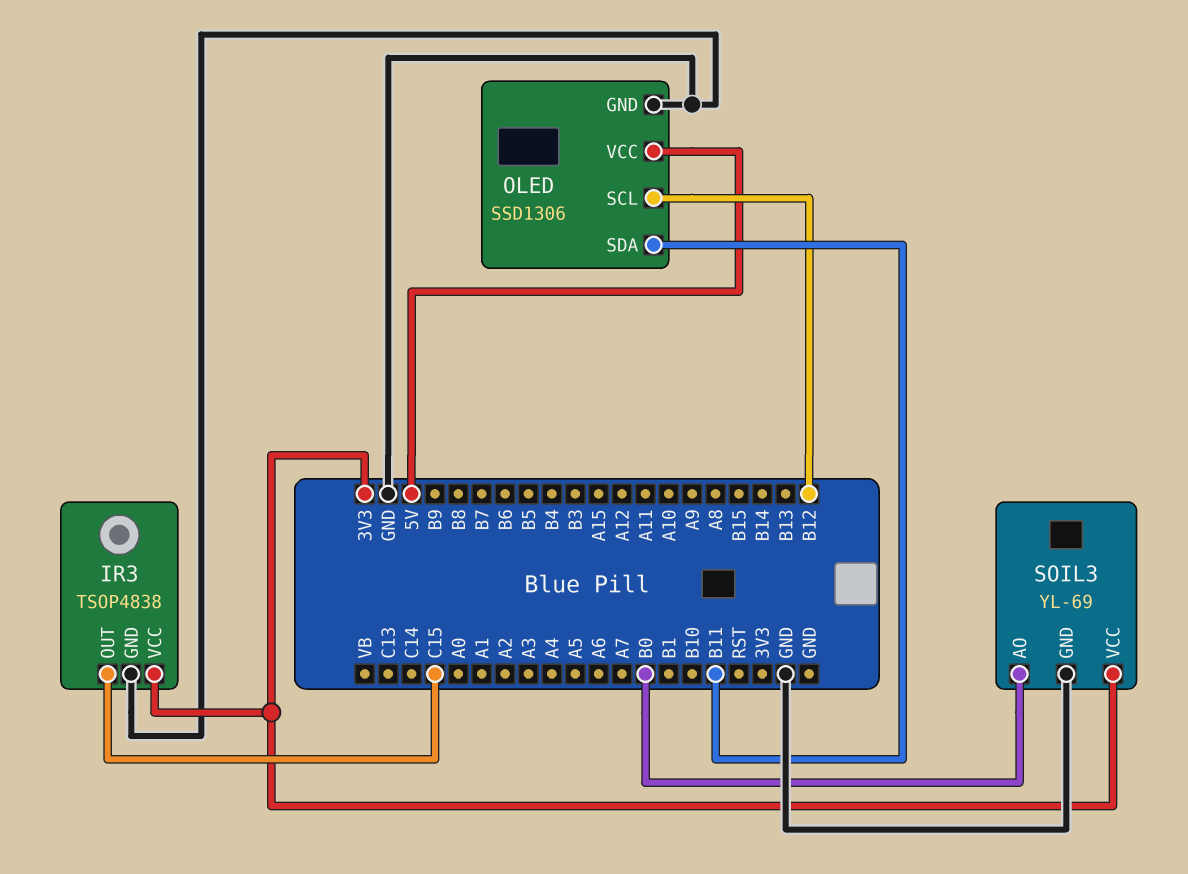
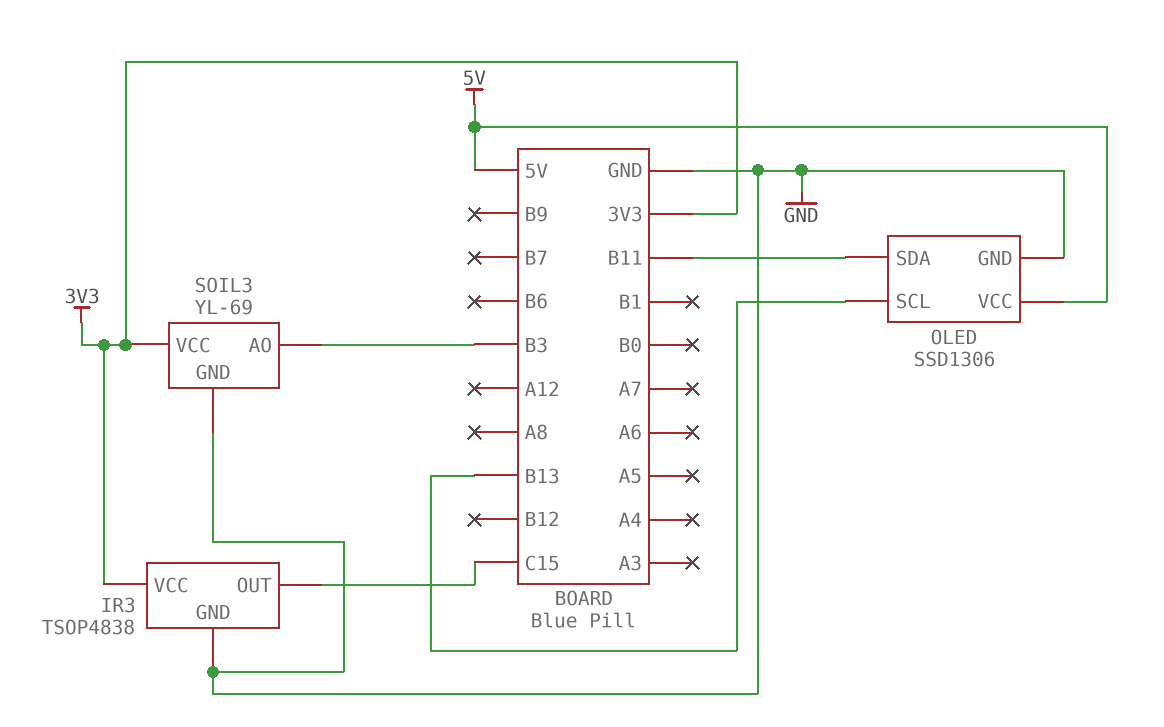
OLED pin SCL: B12 -> B13
SOIL3 pin AO: B0 -> B3

